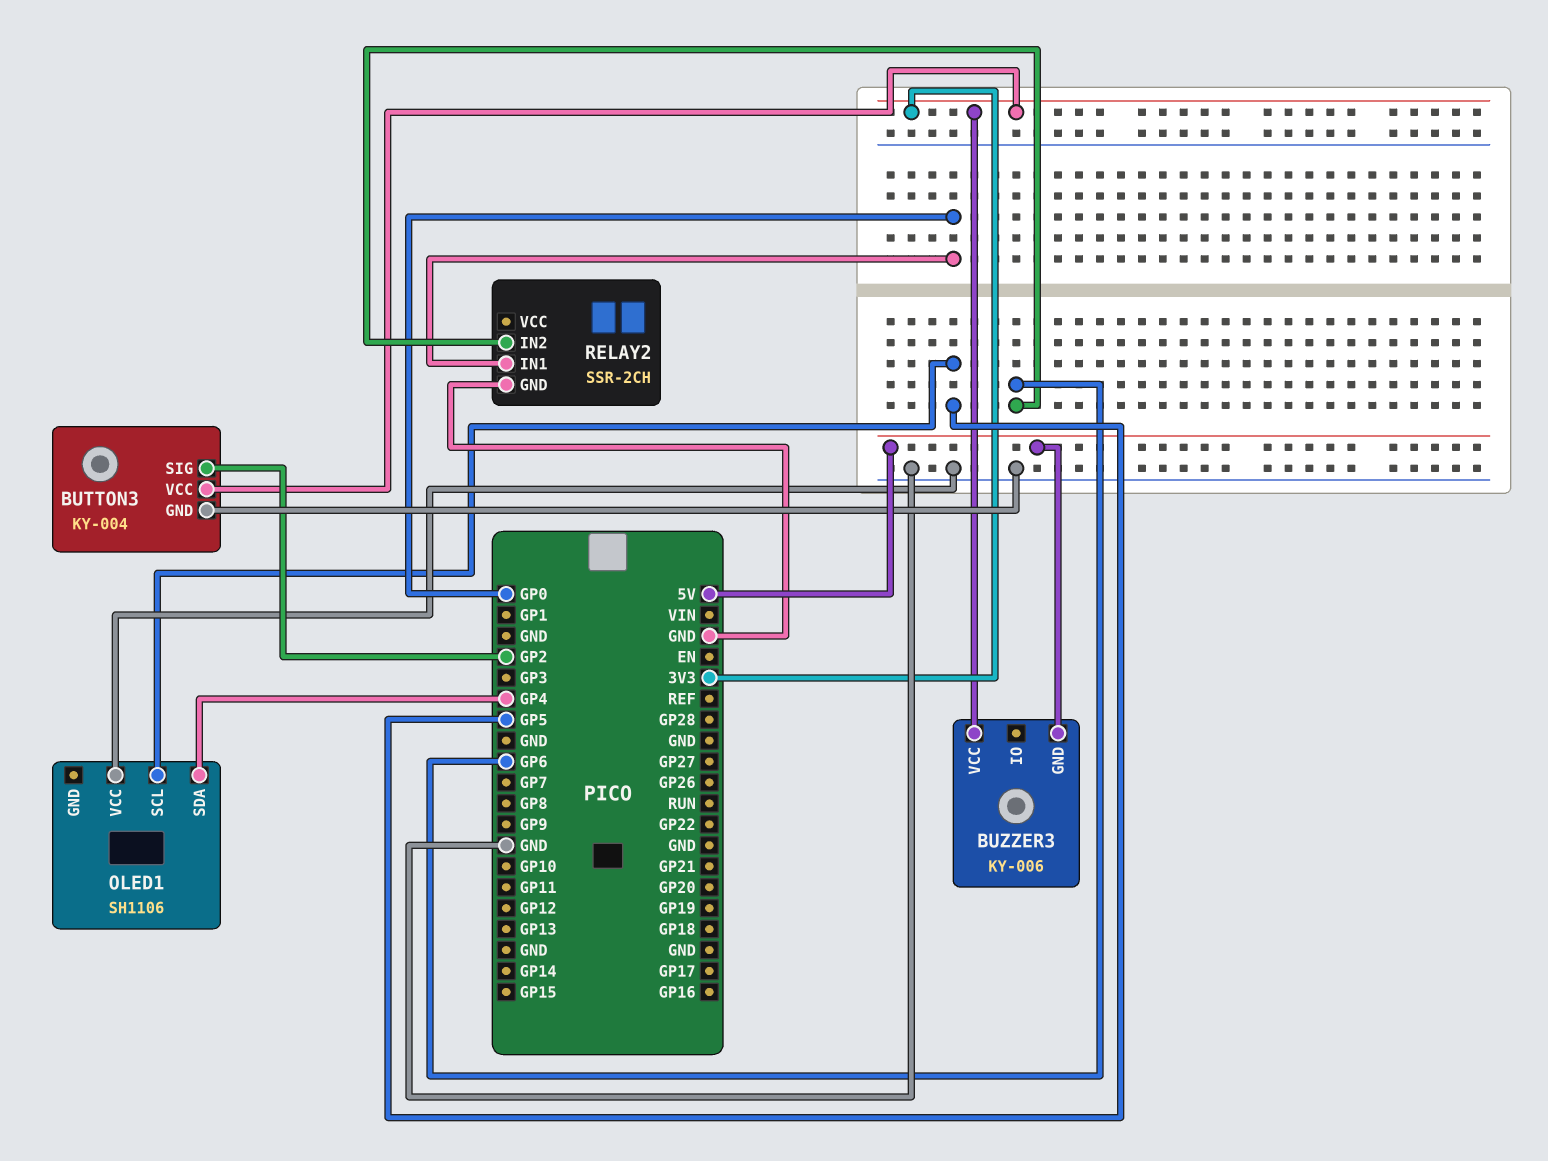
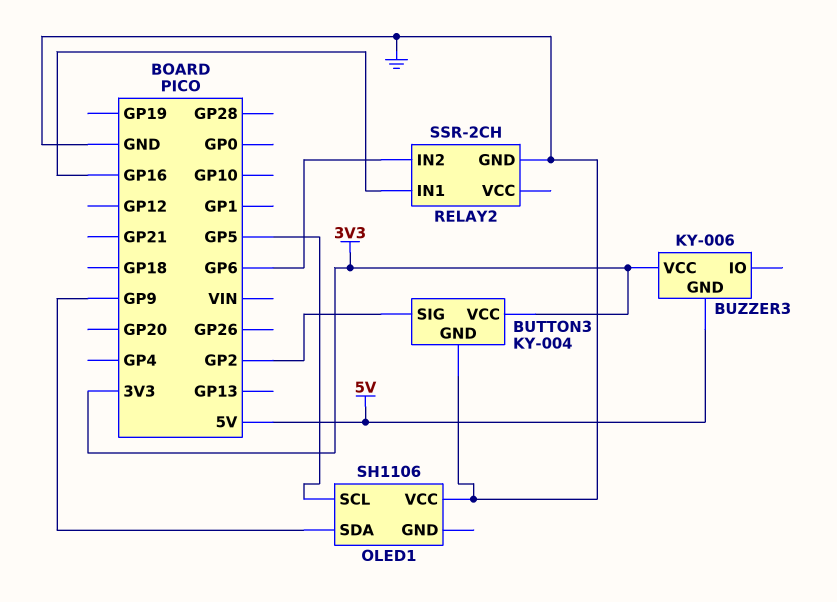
OLED1 pin SDA: GP4 -> GP9
RELAY2 pin IN1: GP0 -> GP16

